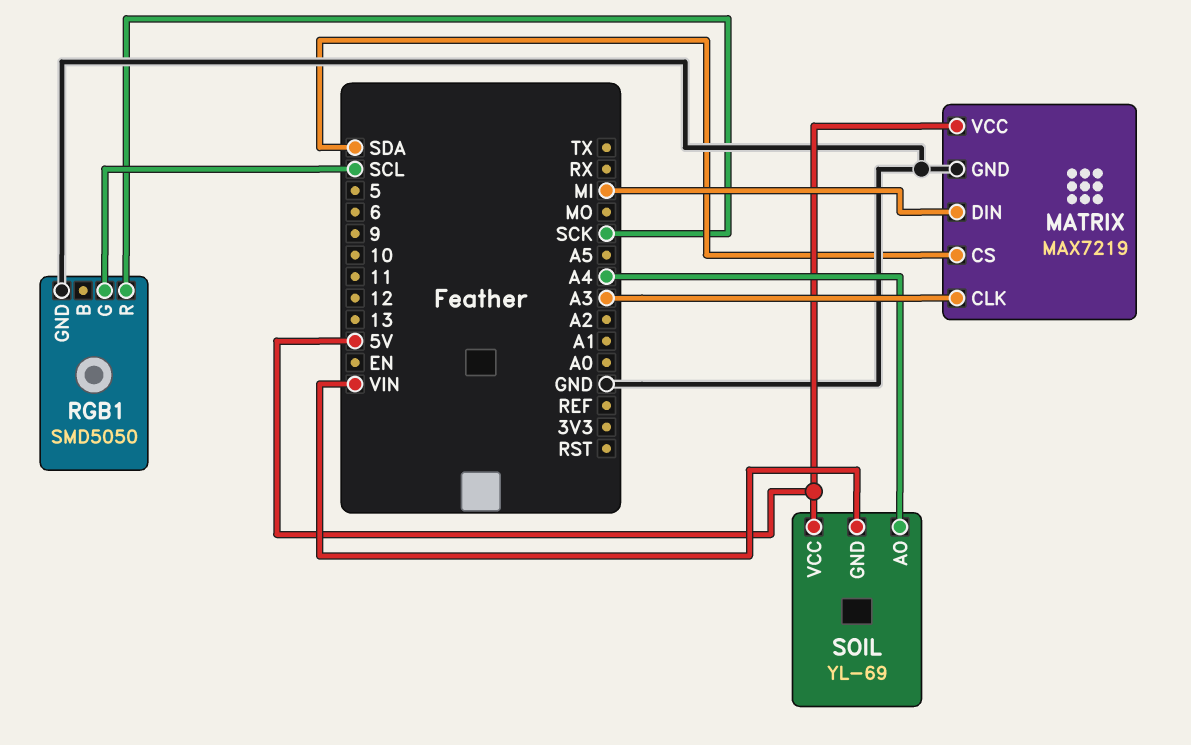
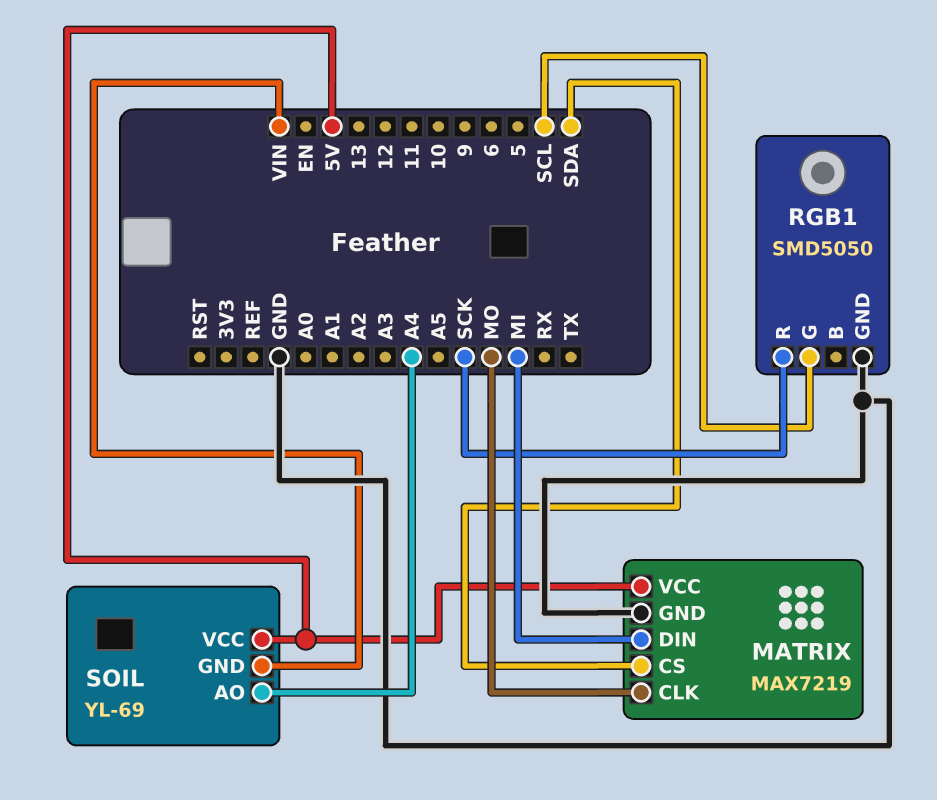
MATRIX pin CLK: A3 -> MO

